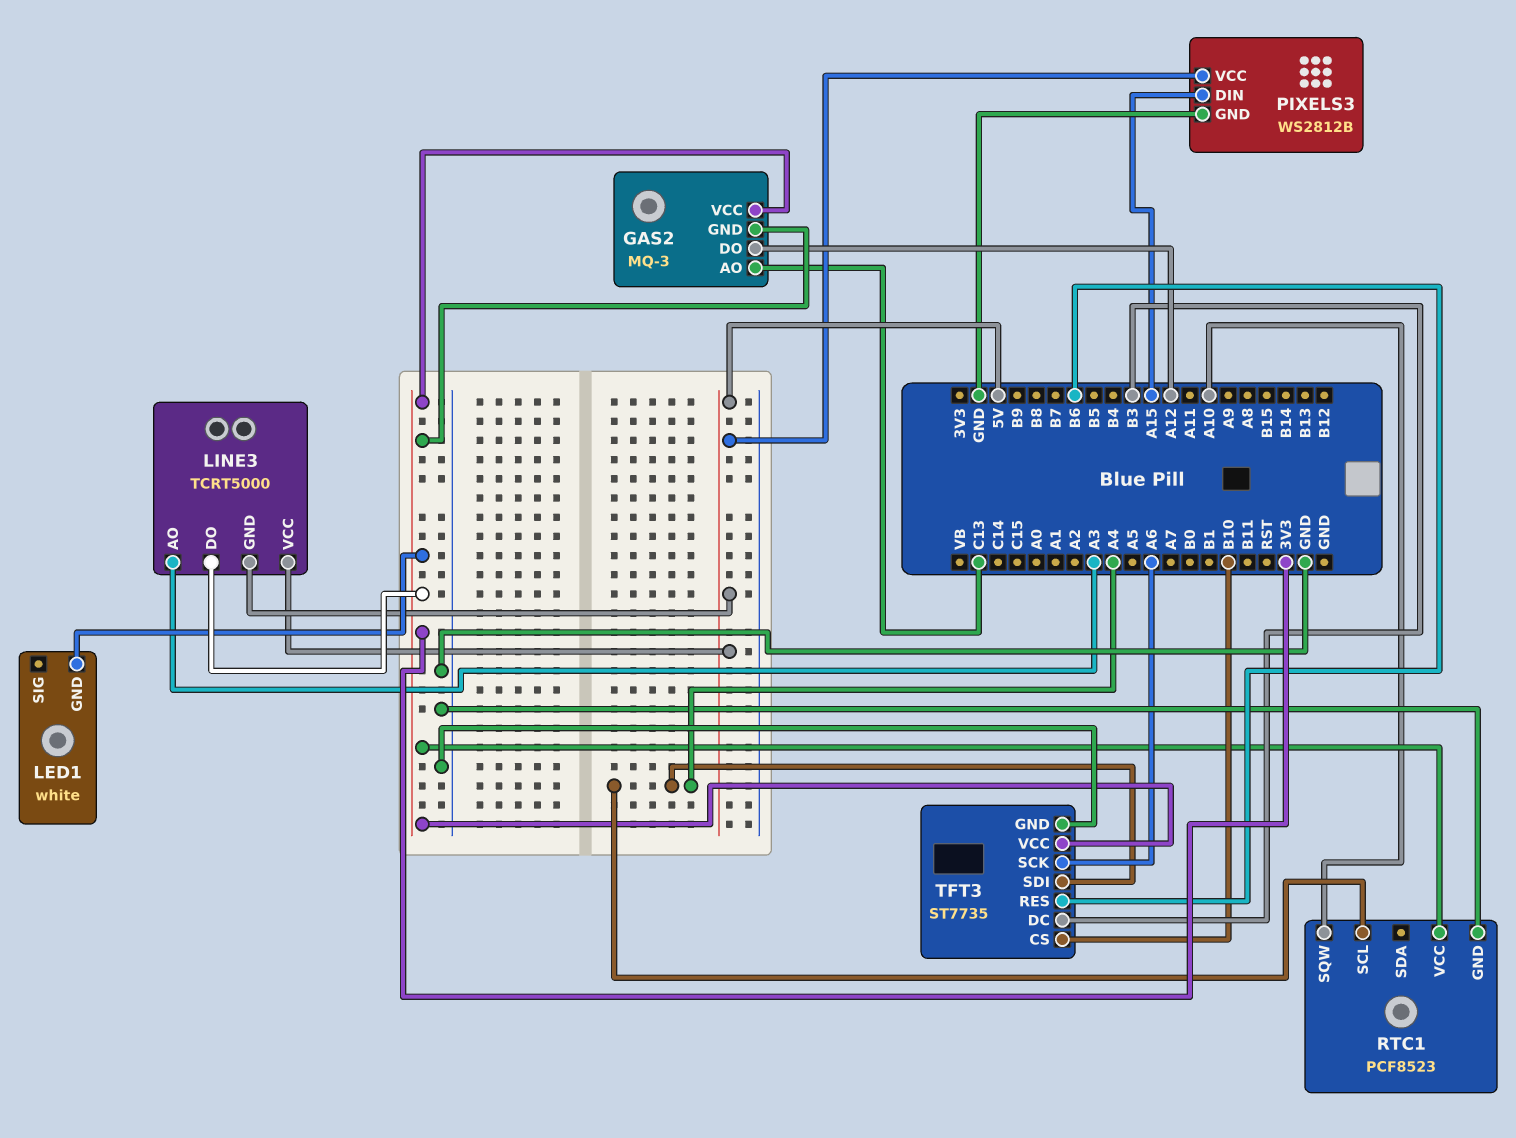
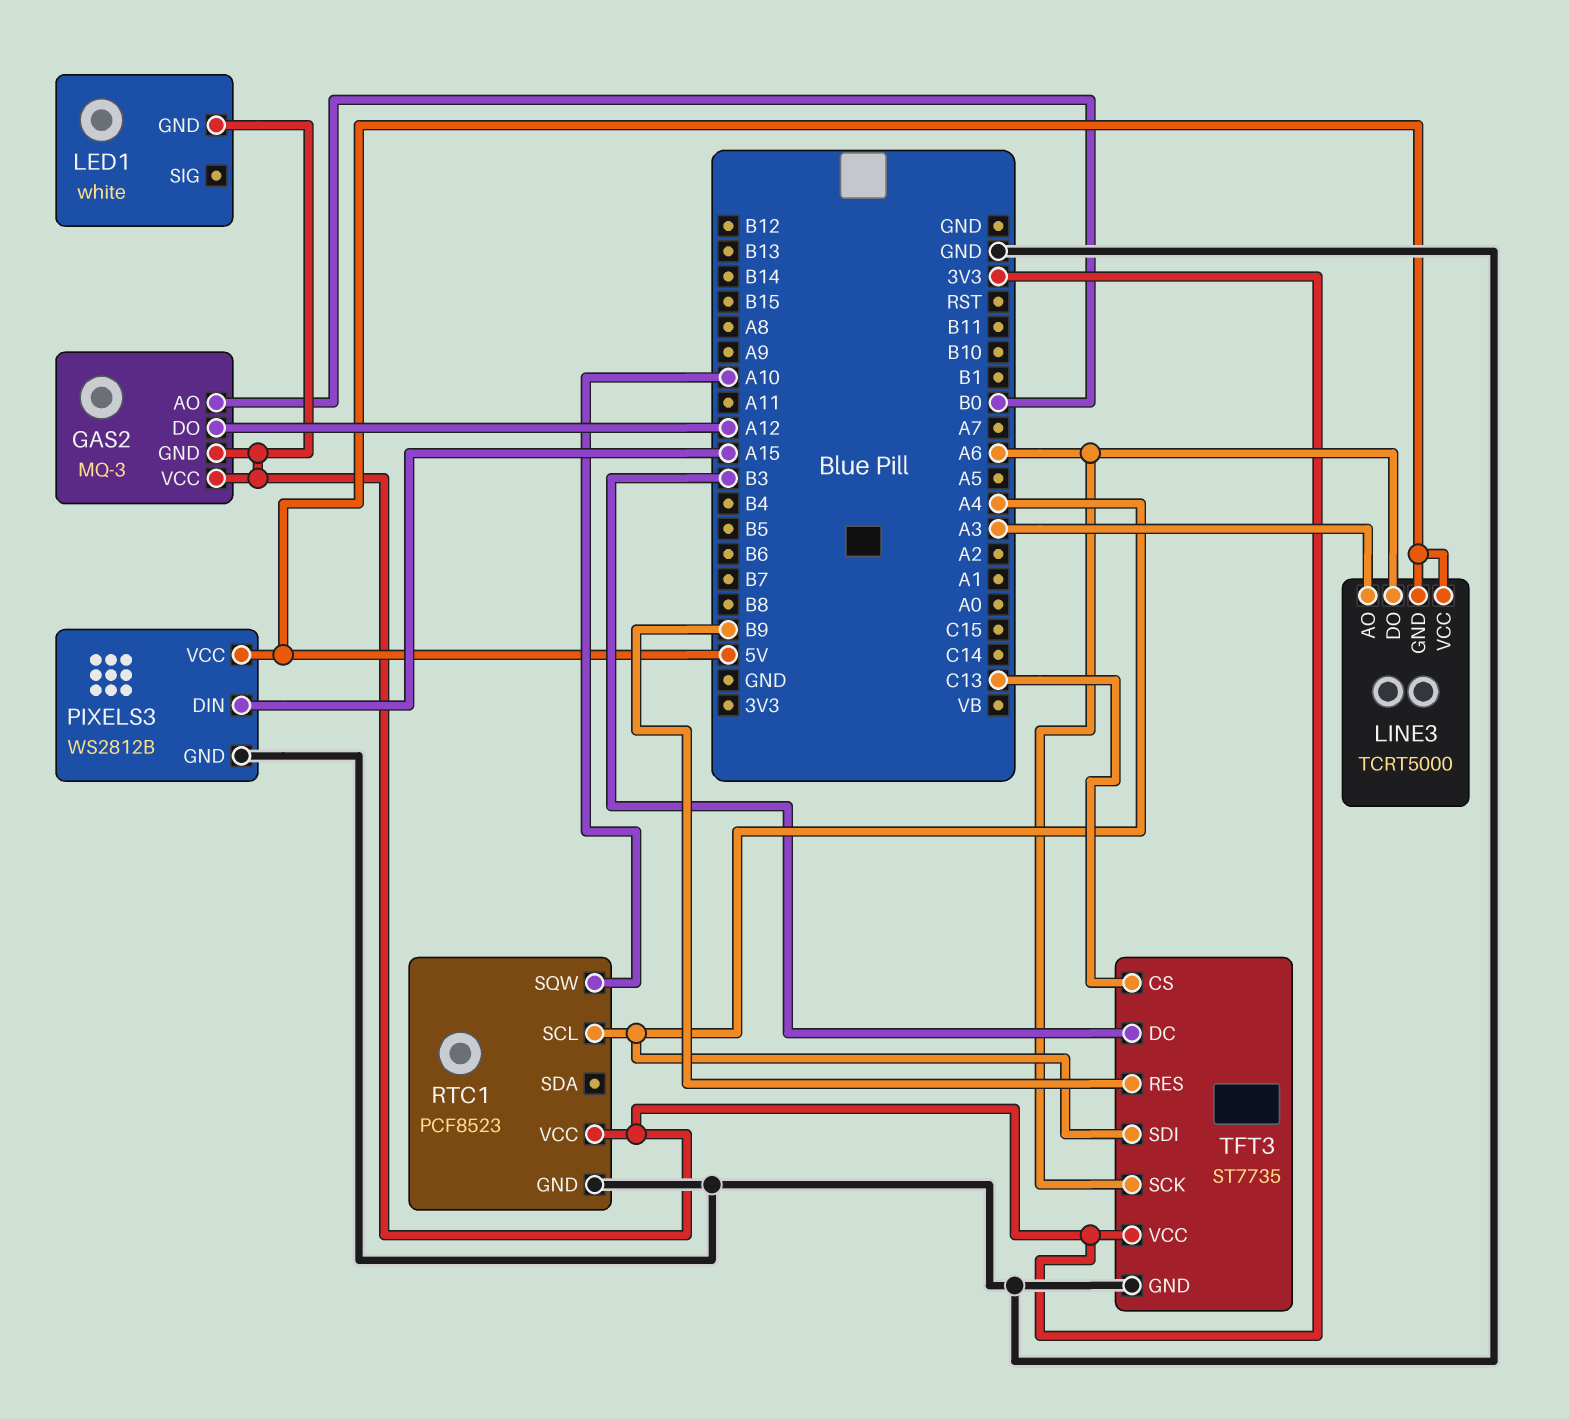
GAS2 pin AO: C13 -> B0
LINE3 pin DO: 3V3 -> A6
TFT3 pin CS: B10 -> C13
TFT3 pin RES: B6 -> B9

